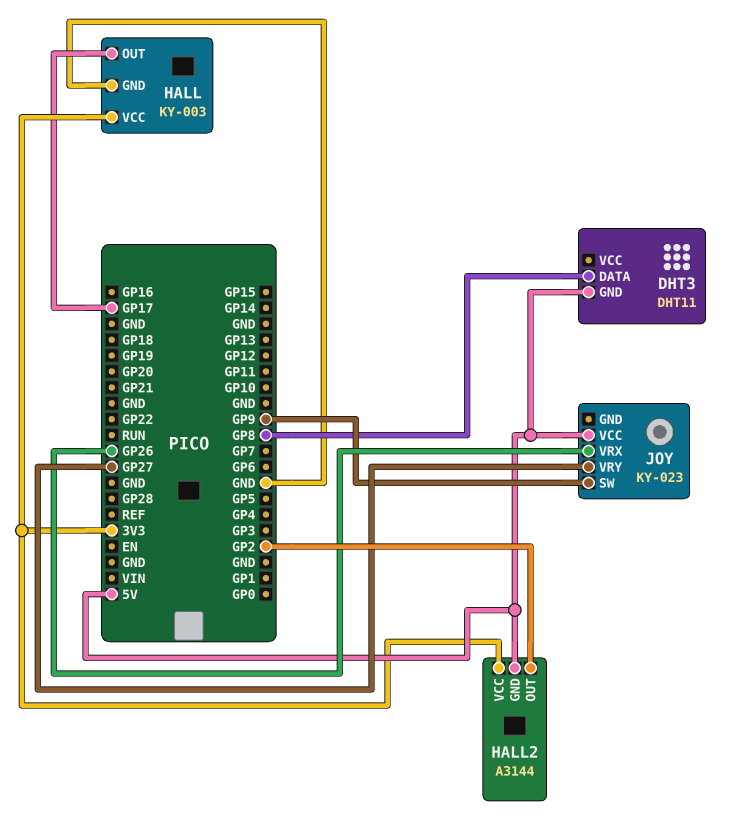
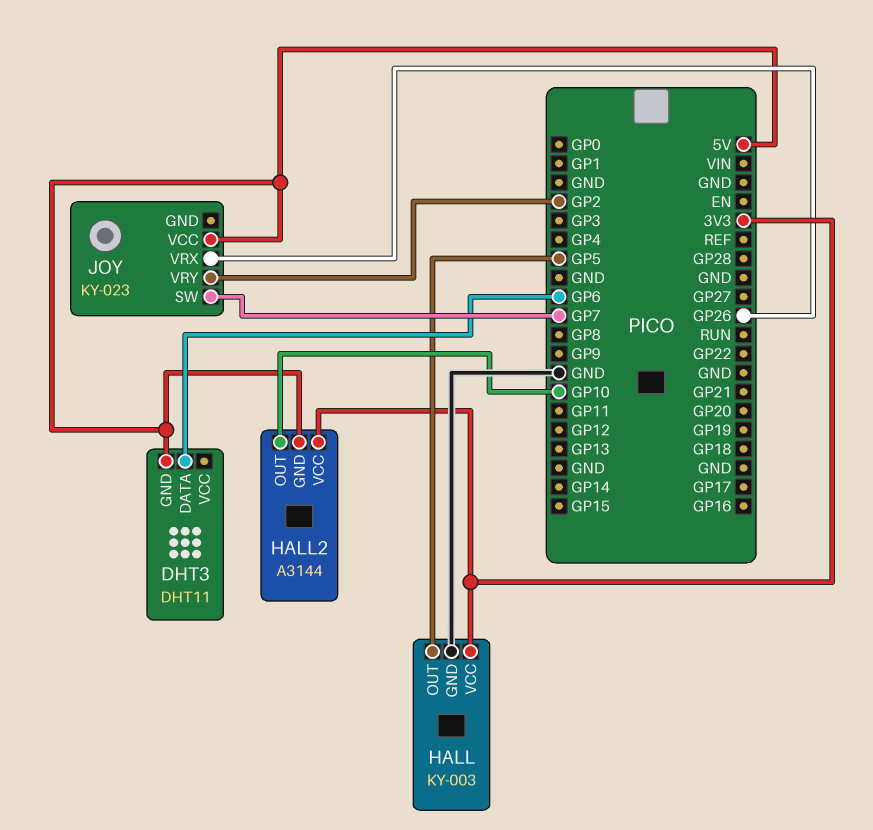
DHT3 pin DATA: GP8 -> GP6
HALL pin OUT: GP17 -> GP5
HALL2 pin OUT: GP2 -> GP10
JOY pin SW: GP9 -> GP7
JOY pin VRY: GP27 -> GP2

